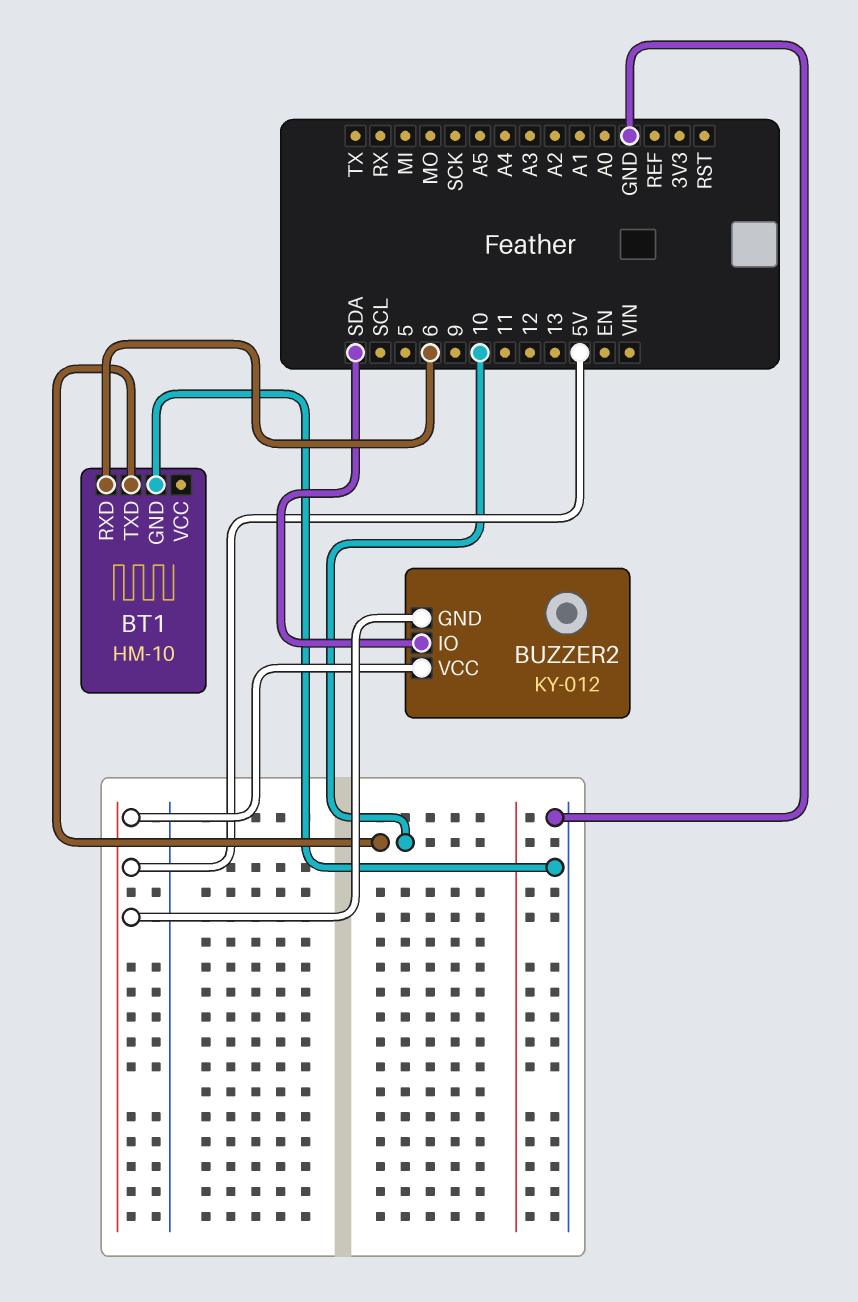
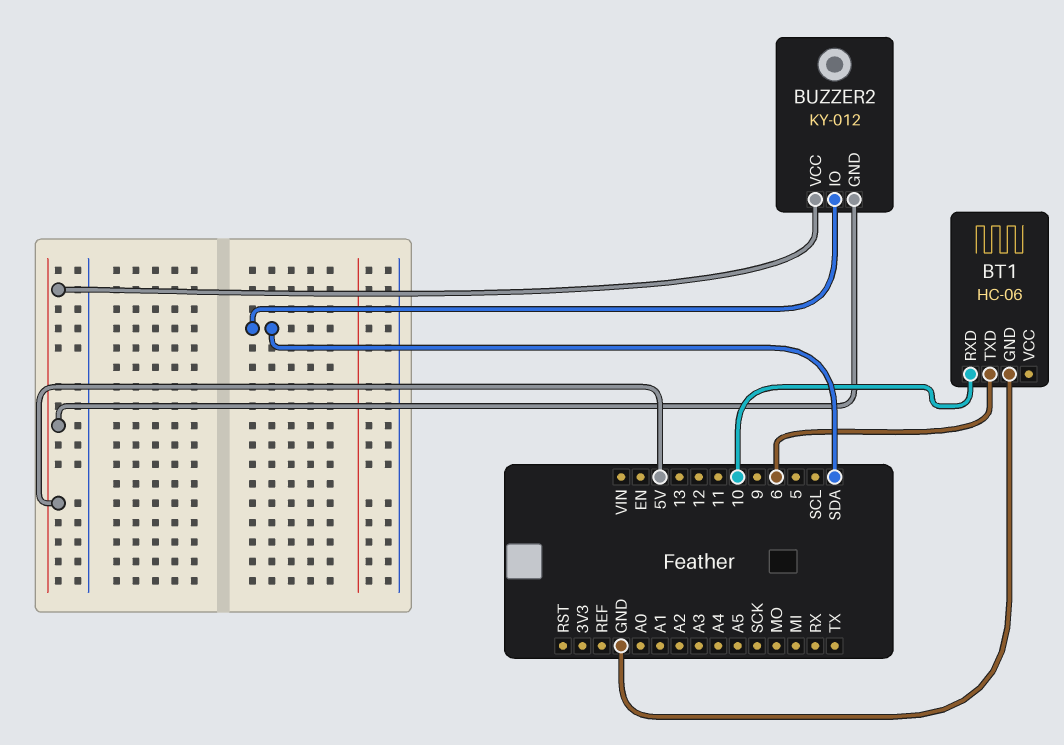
BT1: HM-10 -> HC-06
BT1 pin RXD: 6 -> 10
BT1 pin TXD: 10 -> 6

